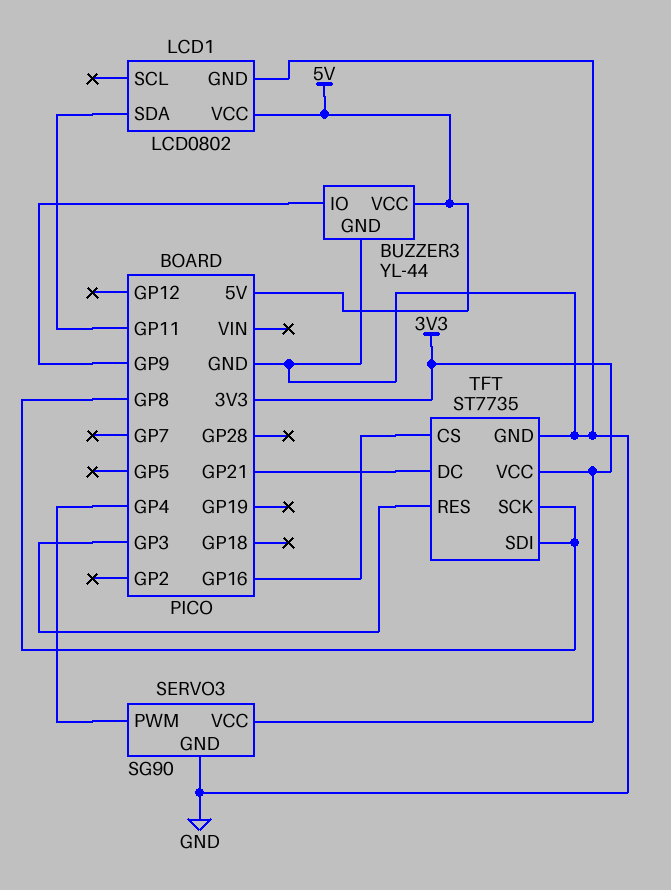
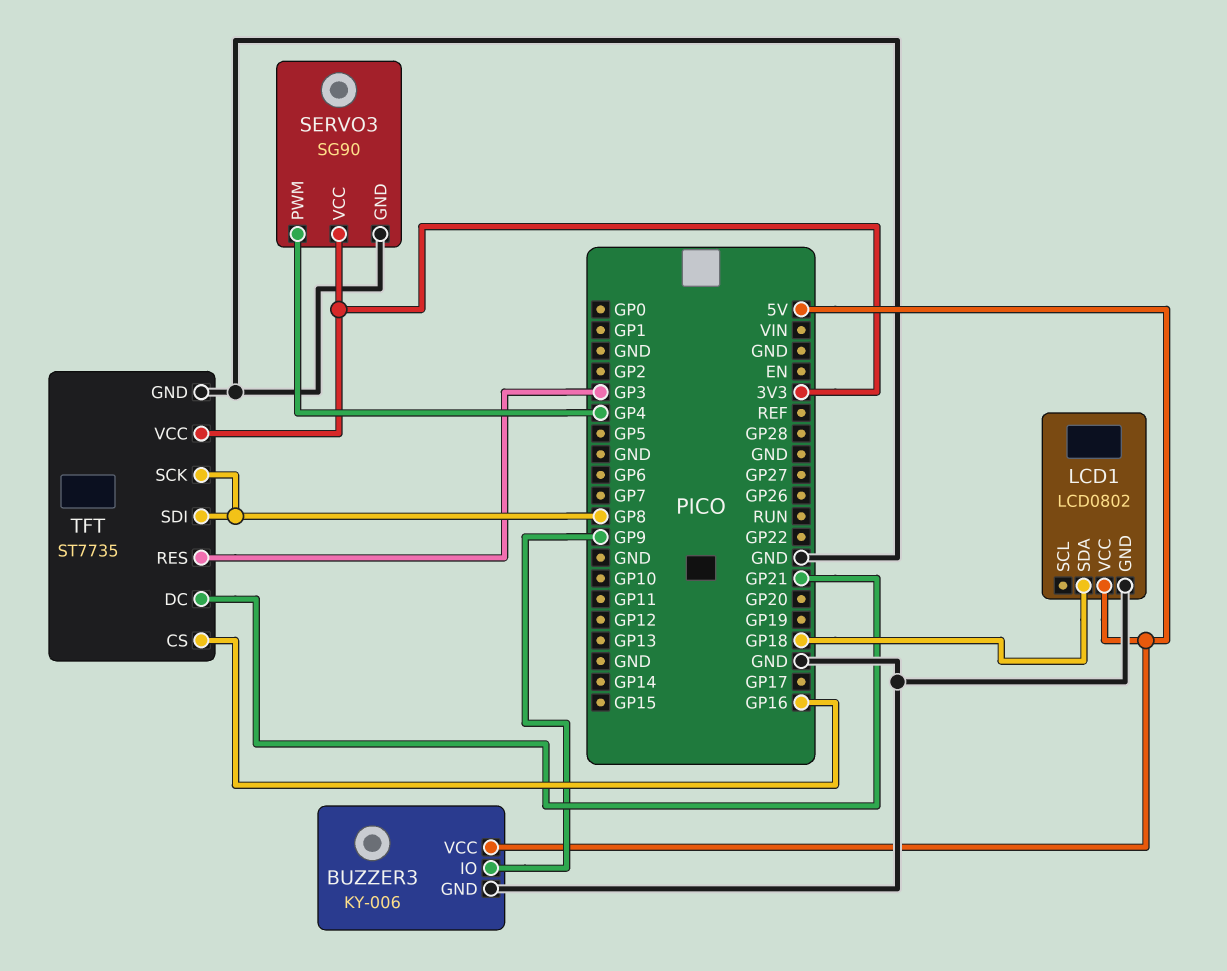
BUZZER3: YL-44 -> KY-006
LCD1 pin SDA: GP11 -> GP18

